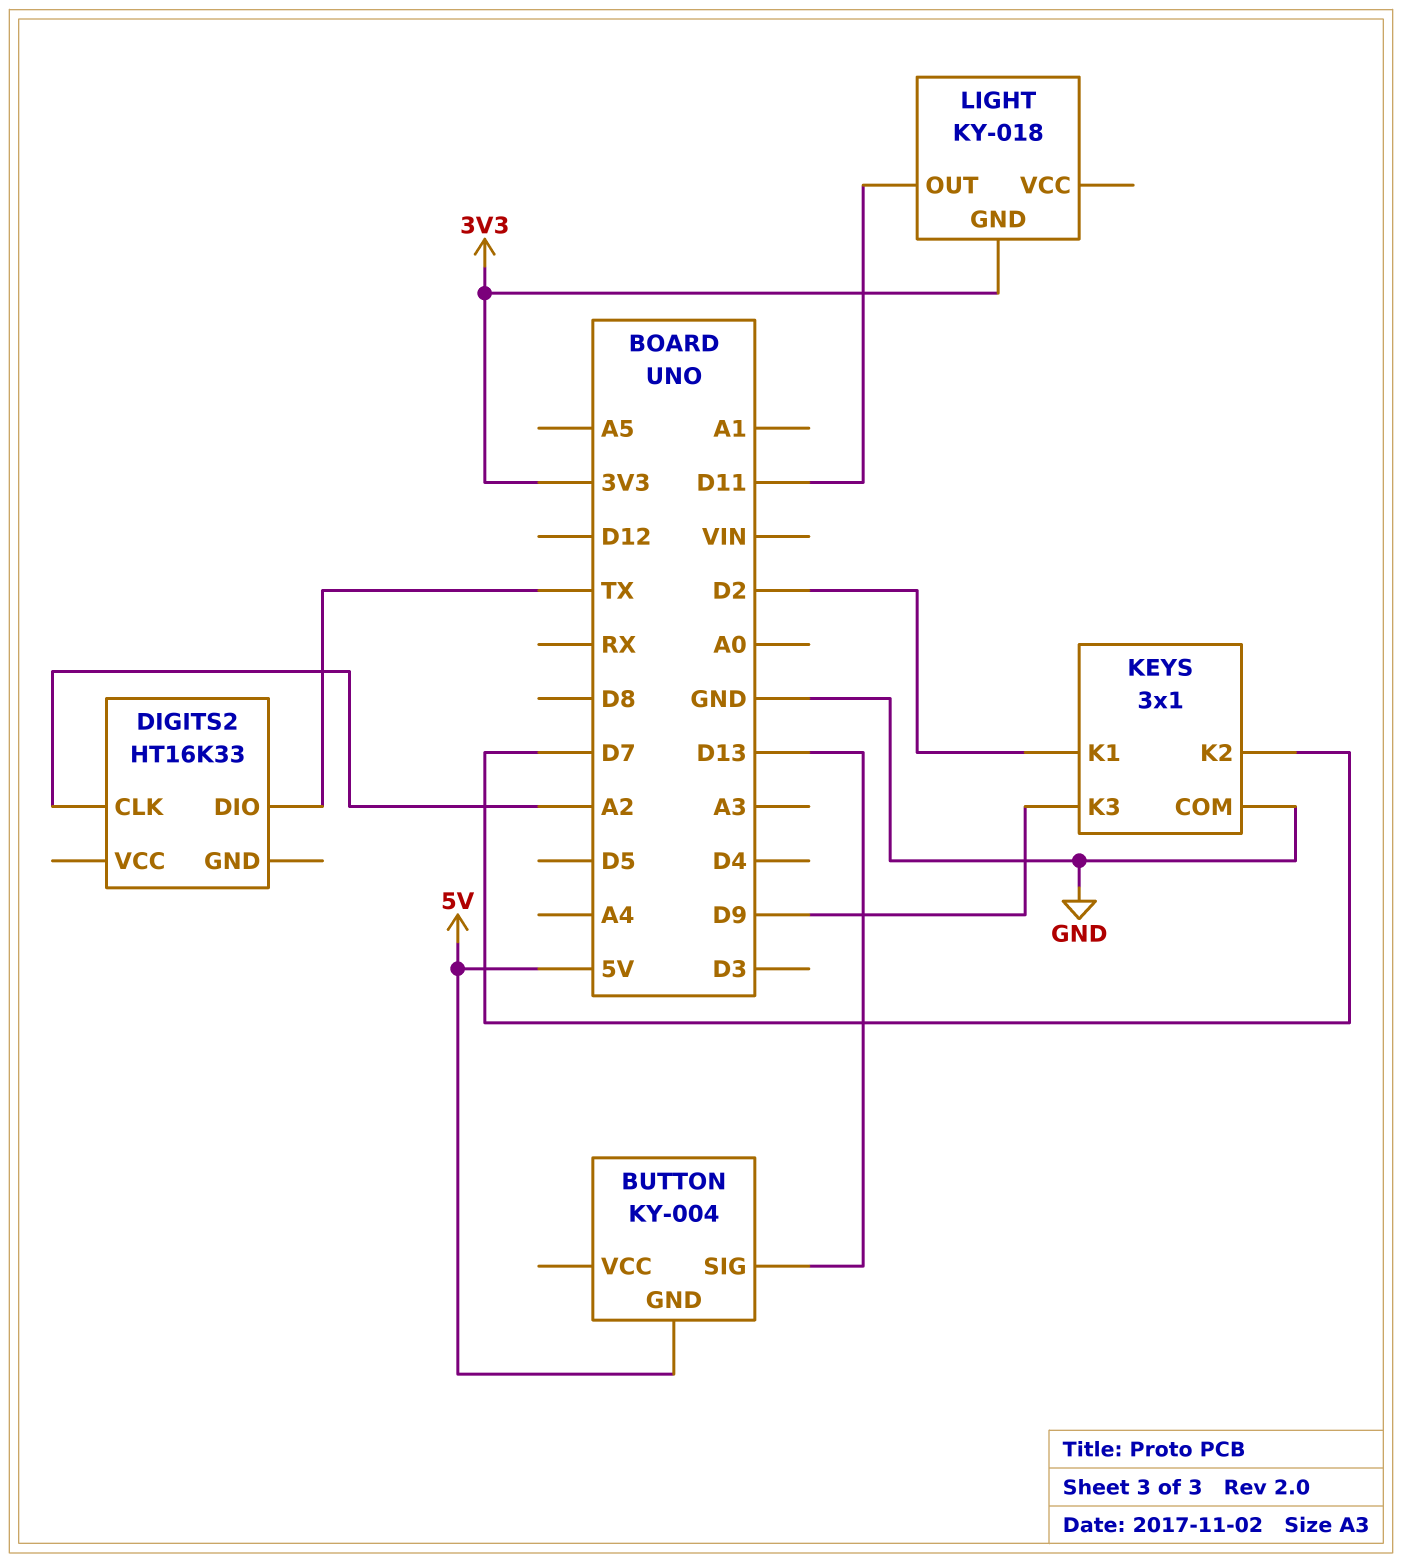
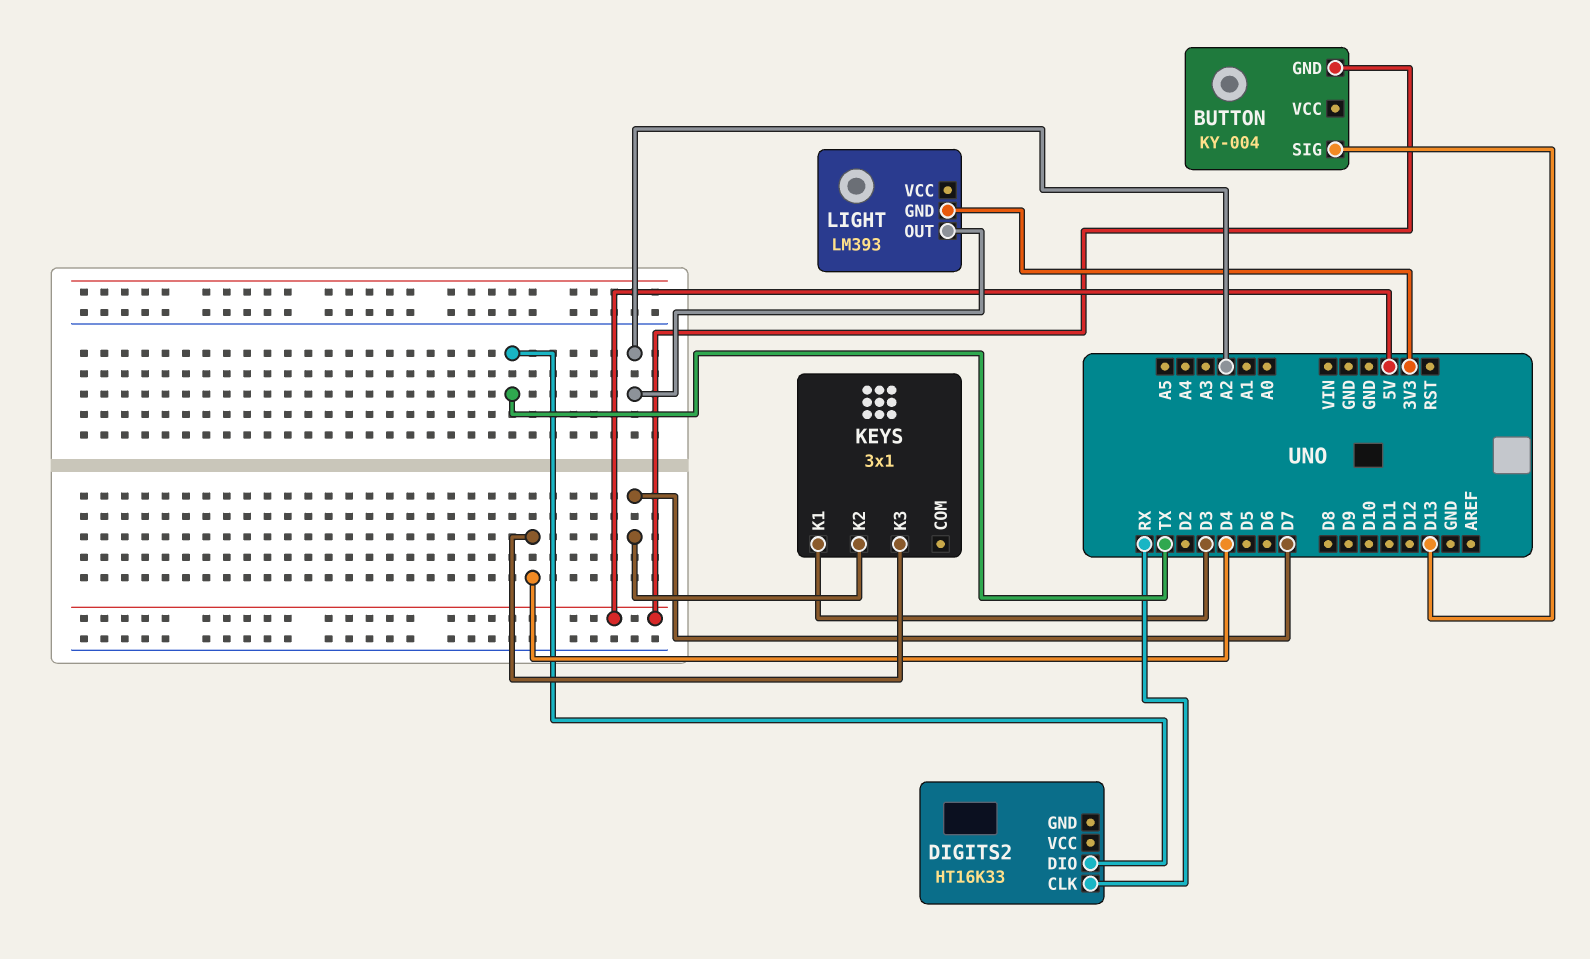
DIGITS2 pin CLK: A2 -> RX
KEYS pin COM: GND -> none
KEYS pin K1: D2 -> D3
KEYS pin K3: D9 -> D4
LIGHT: KY-018 -> LM393
LIGHT pin OUT: D11 -> A2

